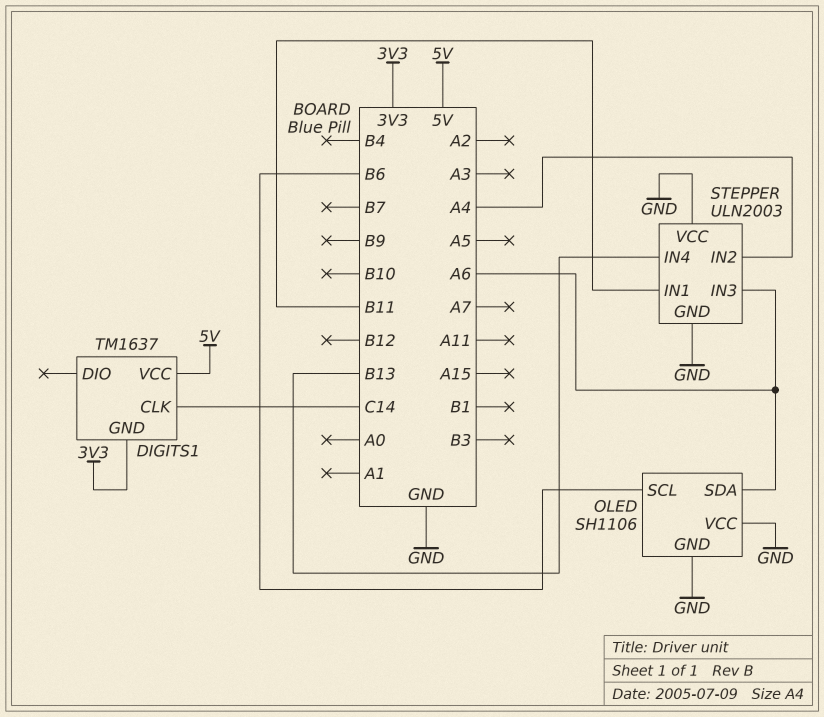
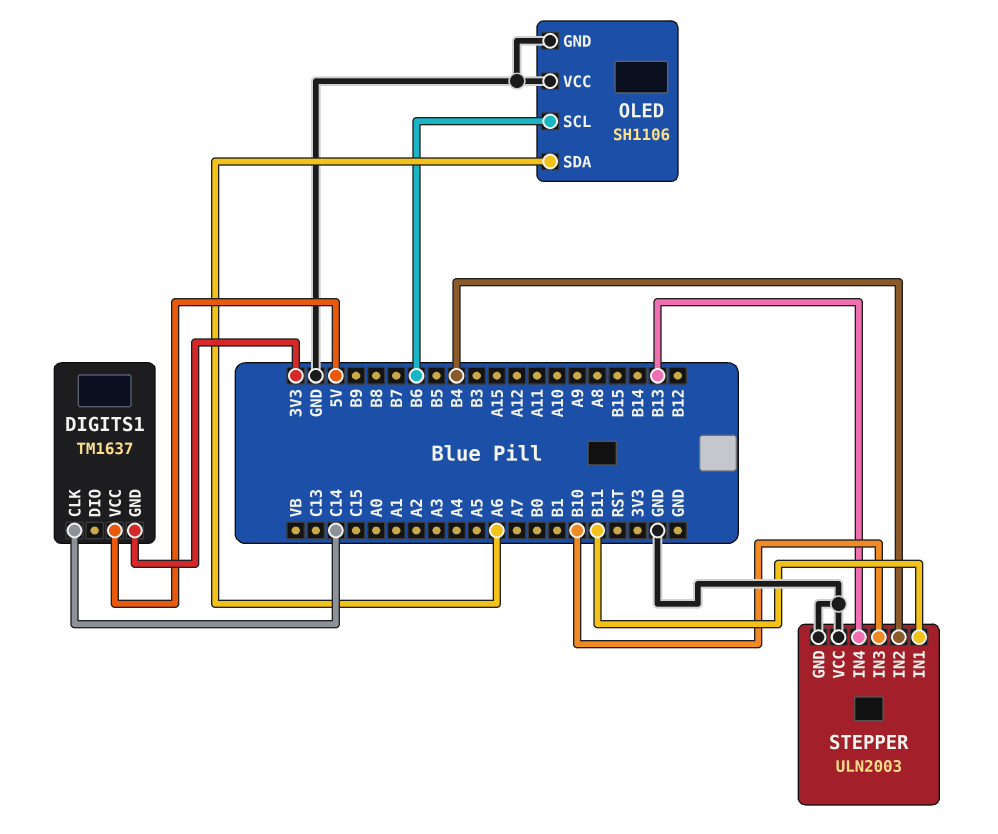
STEPPER pin IN2: A4 -> B4
STEPPER pin IN3: A6 -> B10

